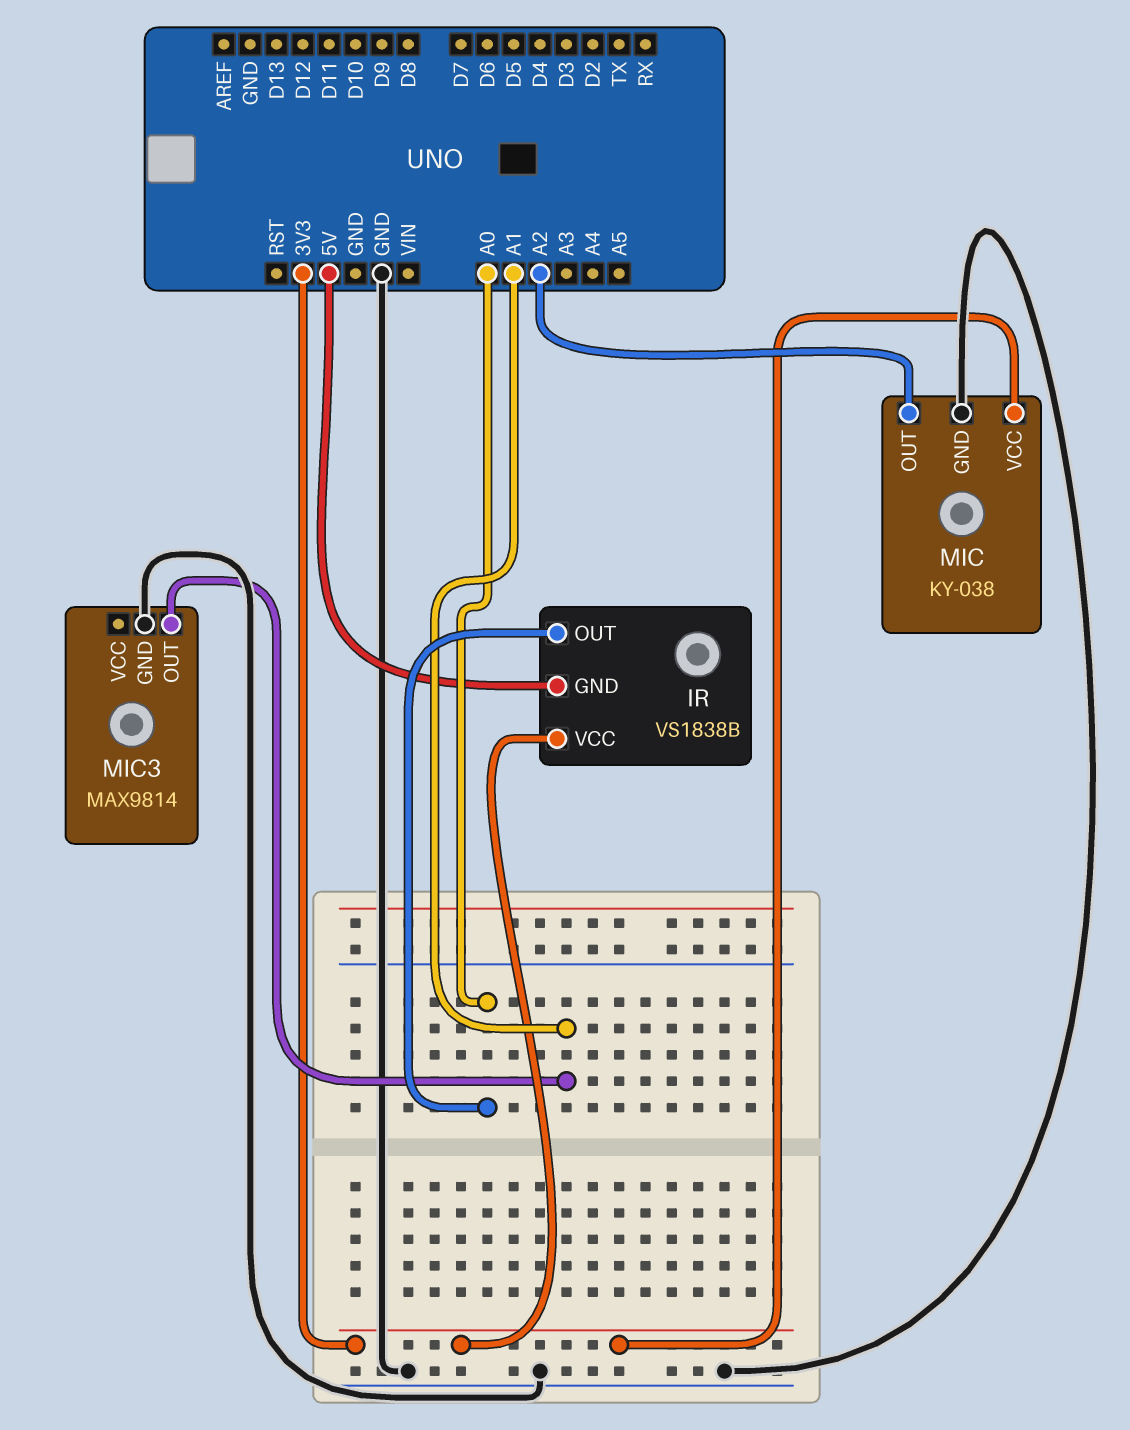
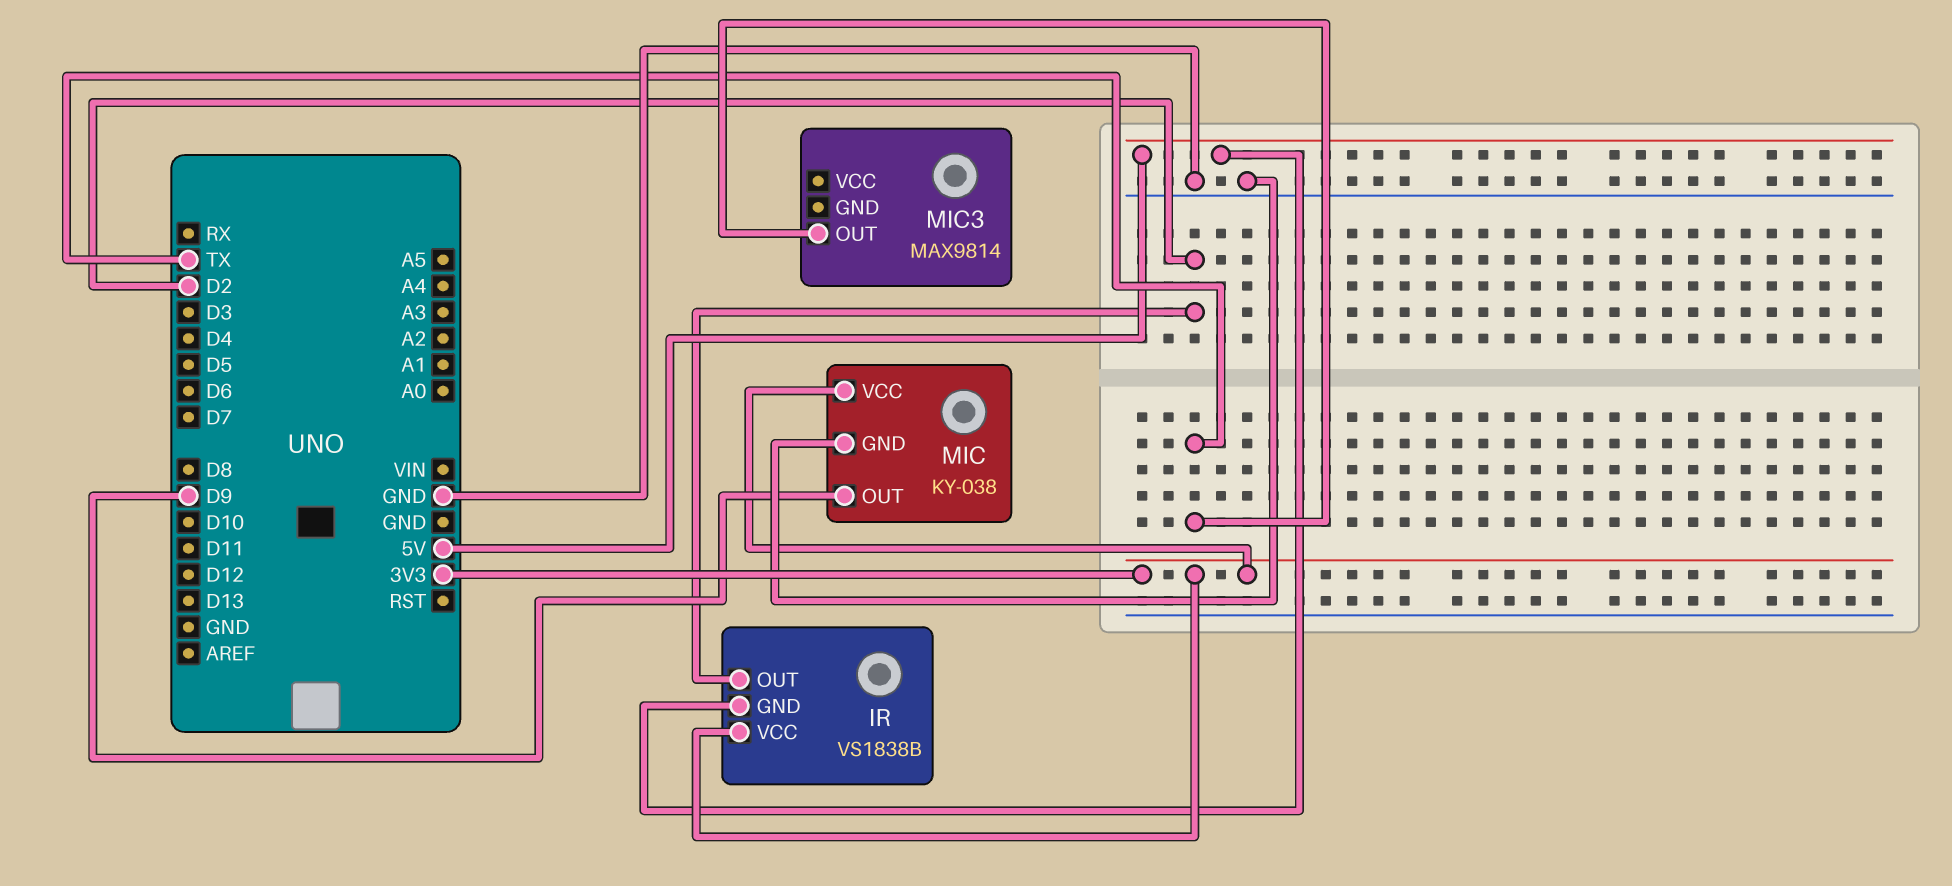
IR pin OUT: A0 -> D2
MIC pin OUT: A2 -> D9
MIC3 pin GND: GND -> none
MIC3 pin OUT: A1 -> TX

